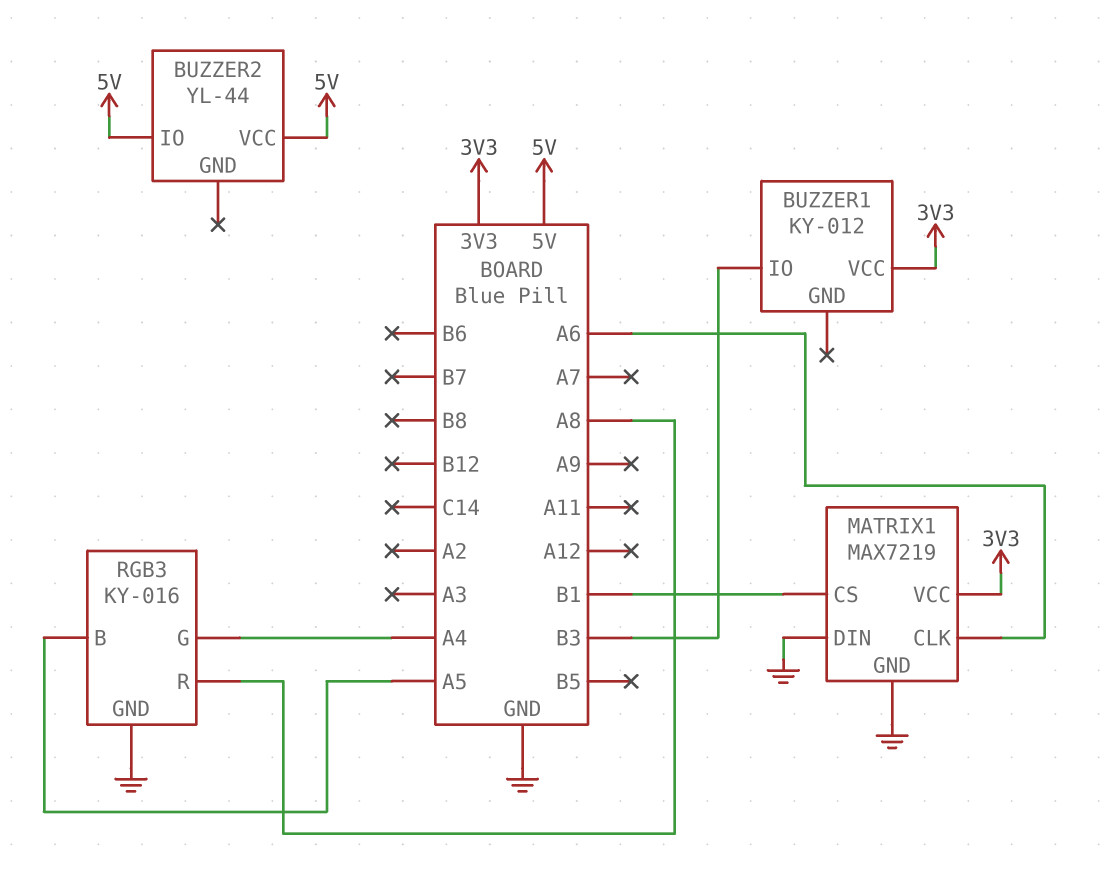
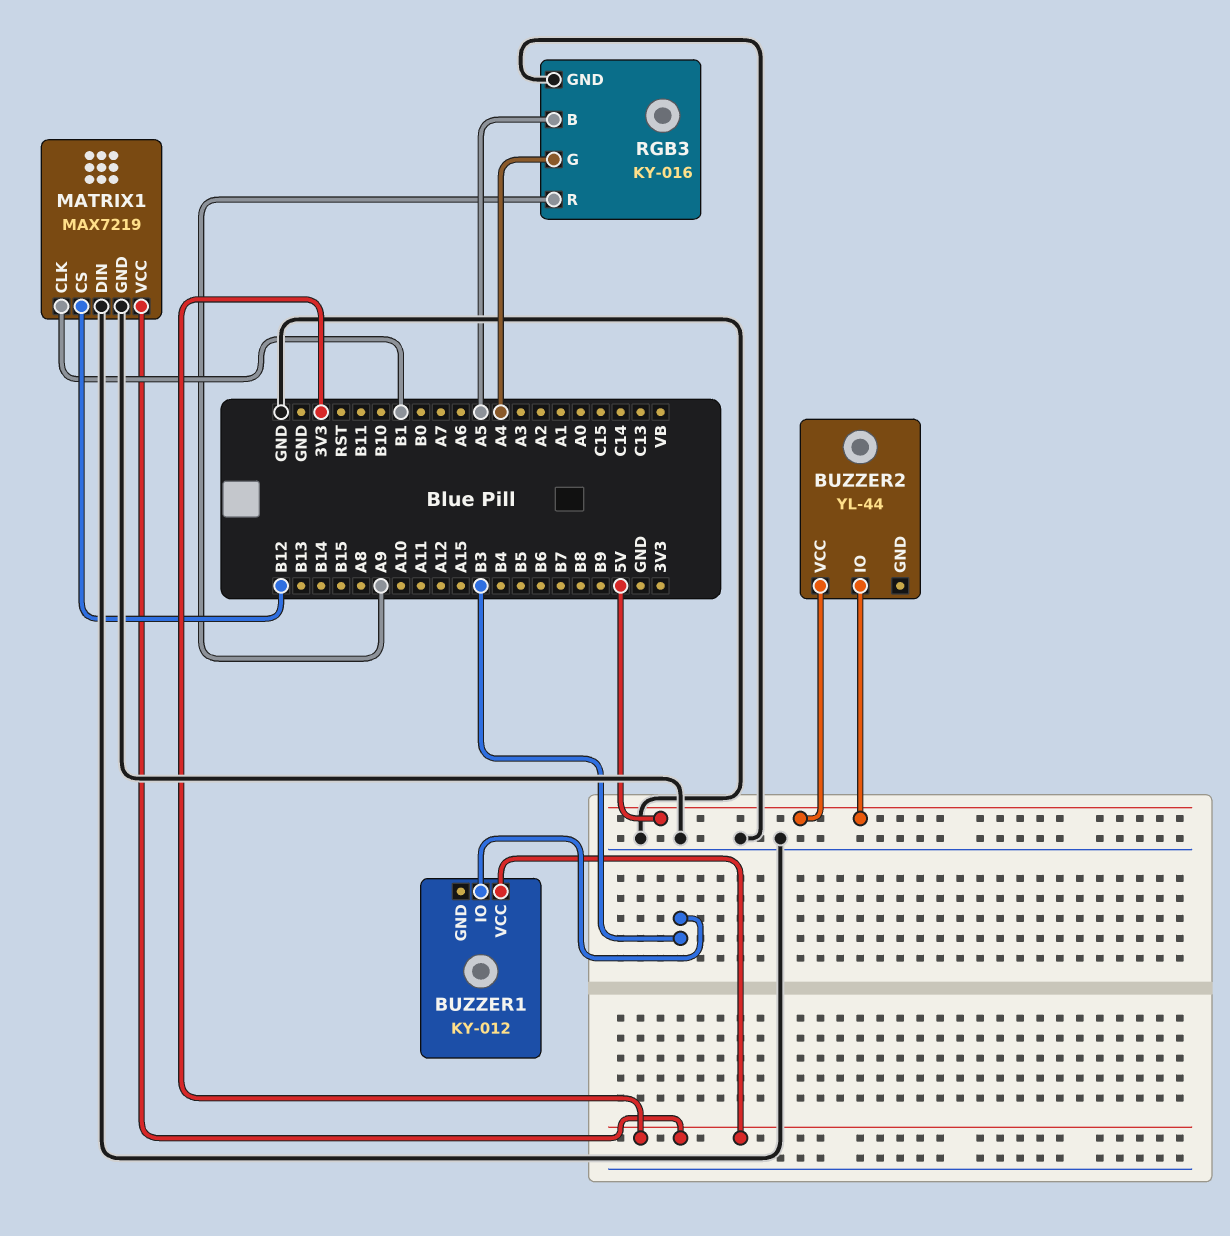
MATRIX1 pin CLK: A6 -> B1
MATRIX1 pin CS: B1 -> B12
RGB3 pin R: A8 -> A9

